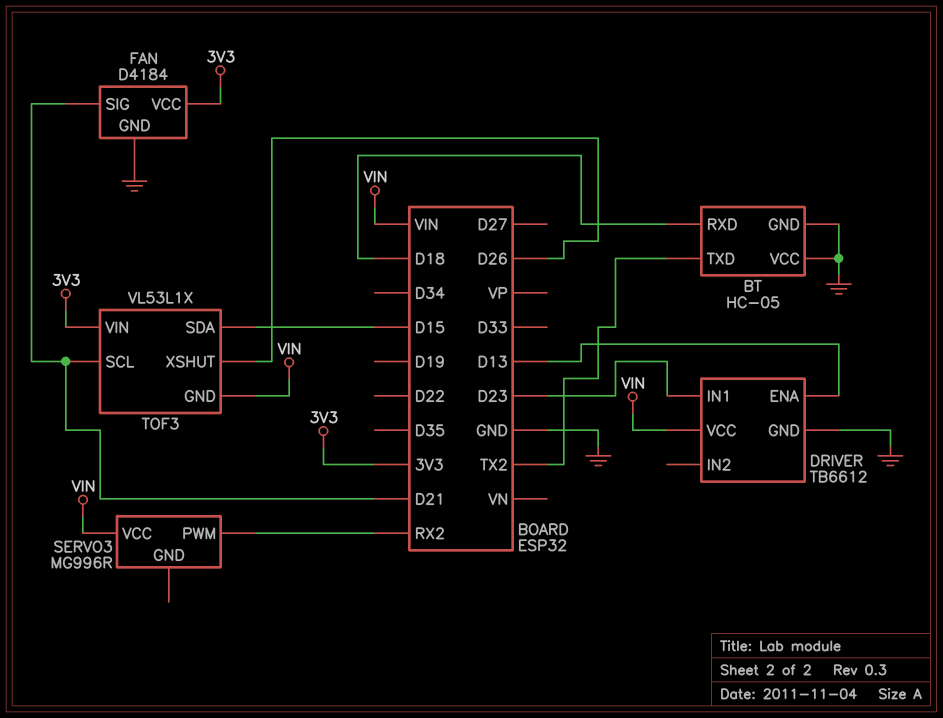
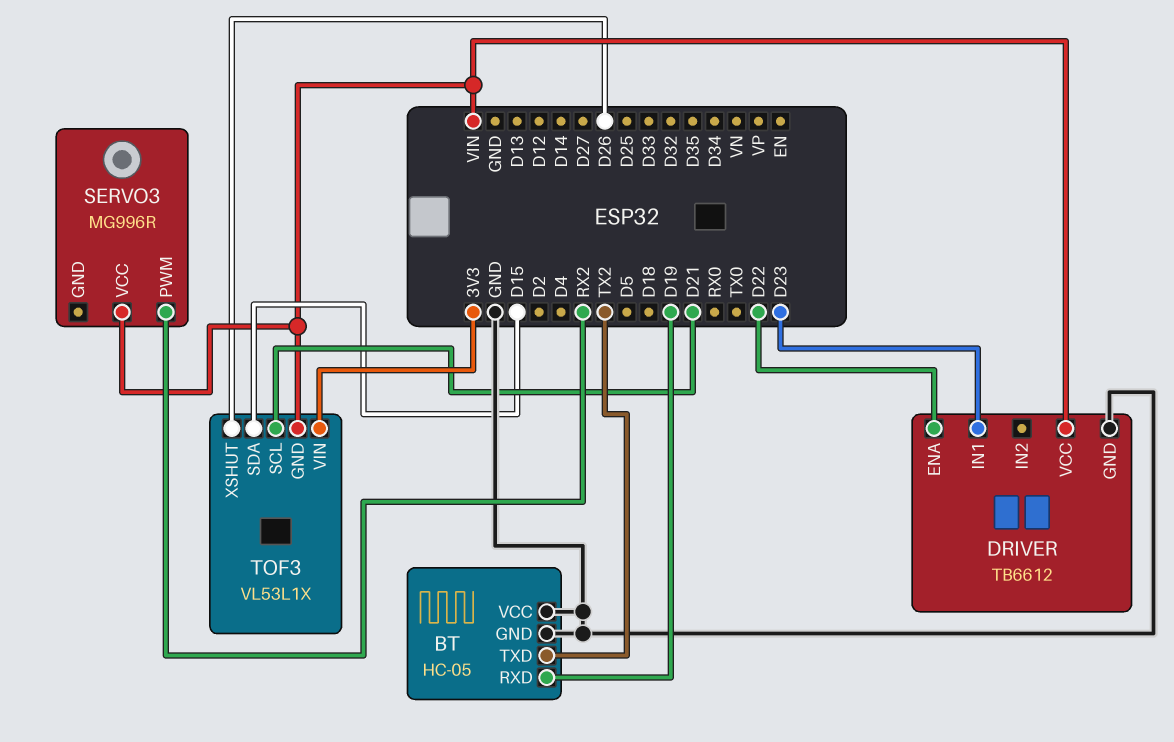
BT pin RXD: D18 -> D19
DRIVER pin ENA: D13 -> D22
FAN: D4184 -> none
FAN pin GND: GND -> none
FAN pin SIG: D21 -> none
FAN pin VCC: 3V3 -> none

